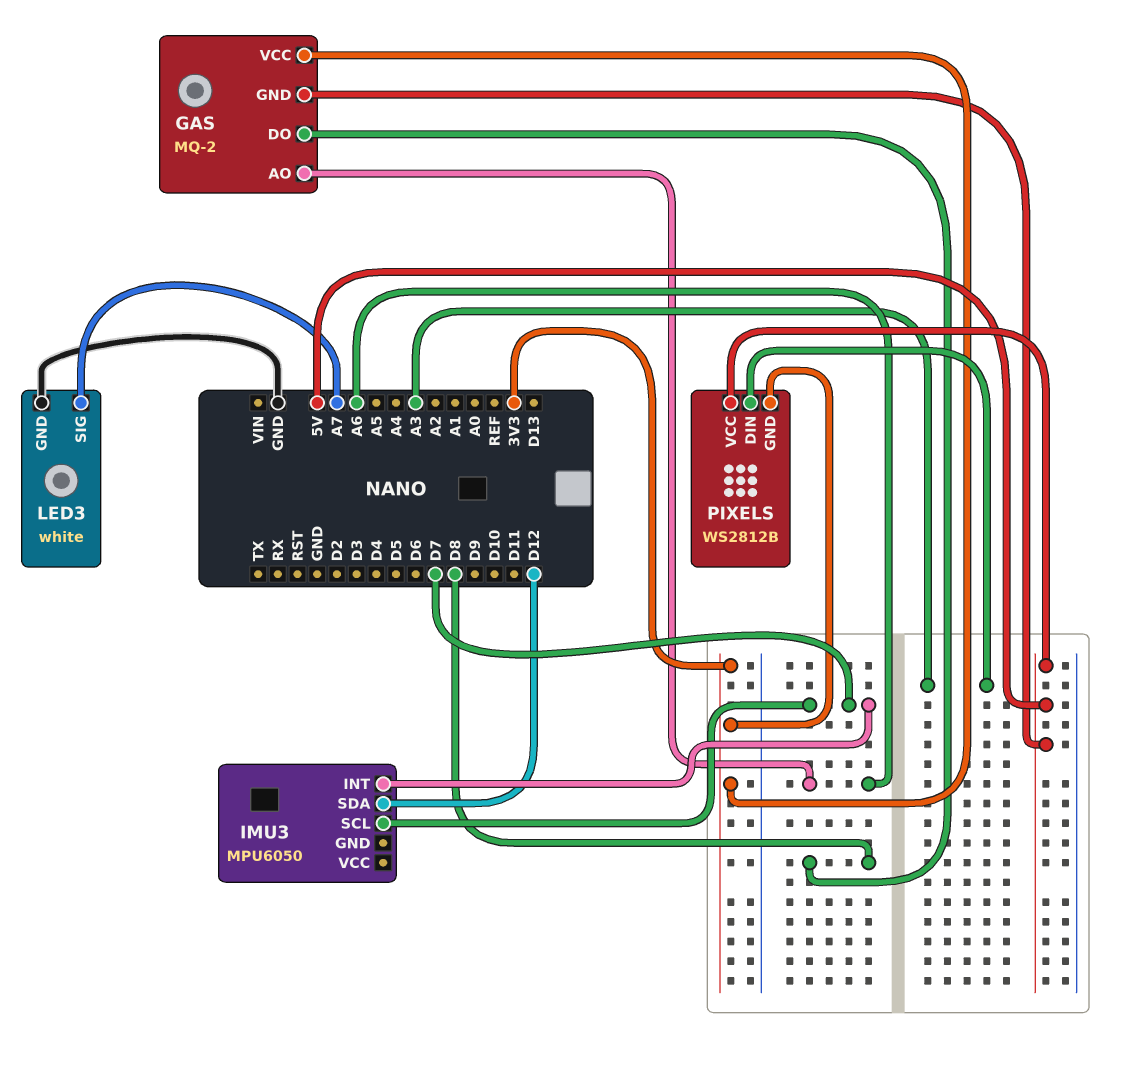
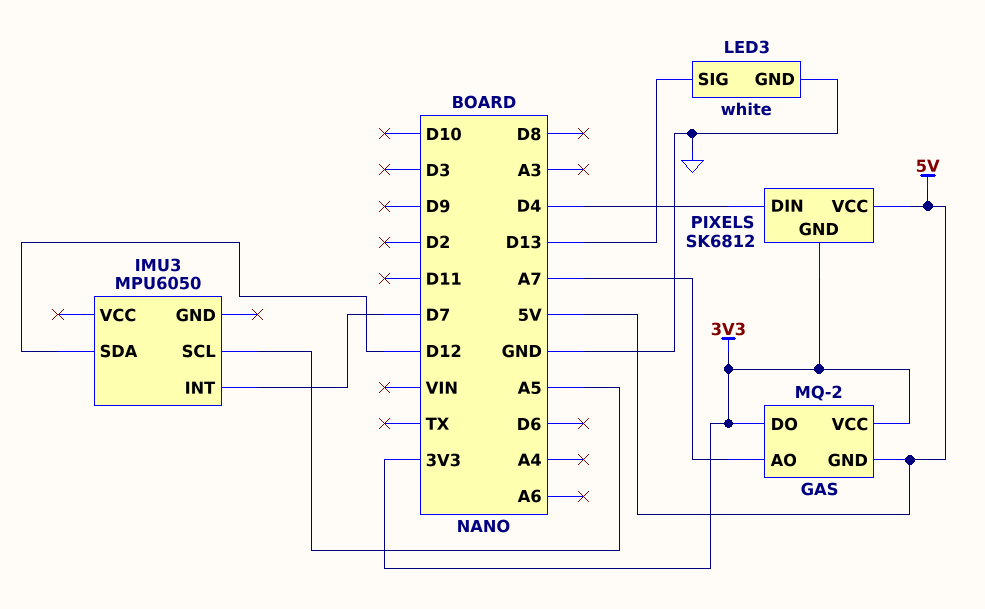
GAS pin AO: A6 -> A7
GAS pin DO: D8 -> 3V3
IMU3 pin SCL: D7 -> A5
LED3 pin SIG: A7 -> D13
PIXELS: WS2812B -> SK6812
PIXELS pin DIN: A3 -> D4

